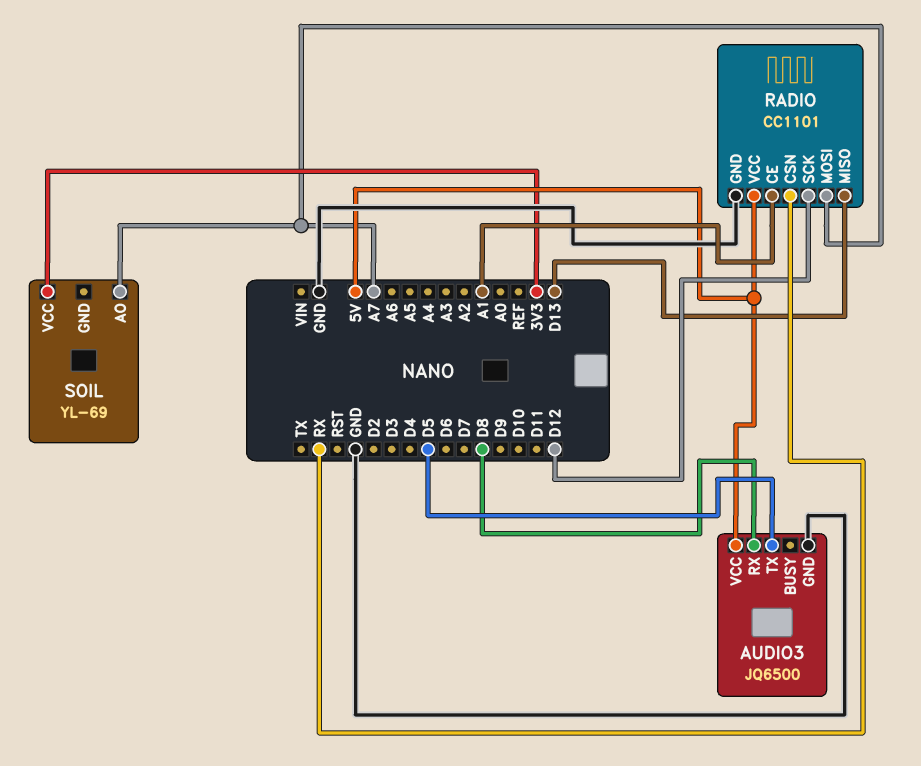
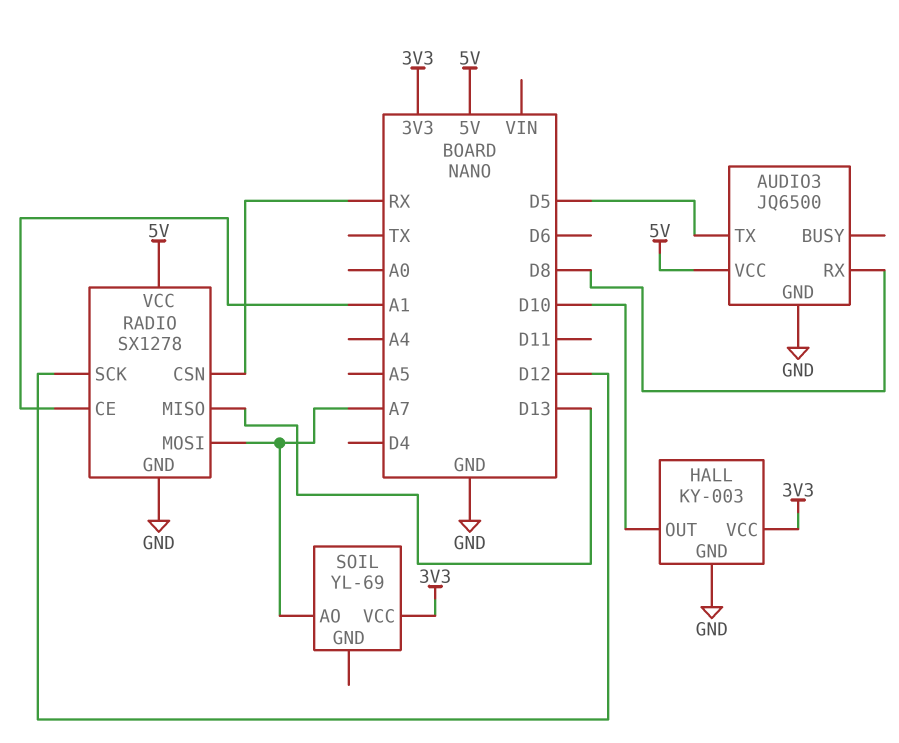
HALL: none -> KY-003
HALL pin GND: none -> GND
HALL pin OUT: none -> D10
HALL pin VCC: none -> 3V3
RADIO: CC1101 -> SX1278

